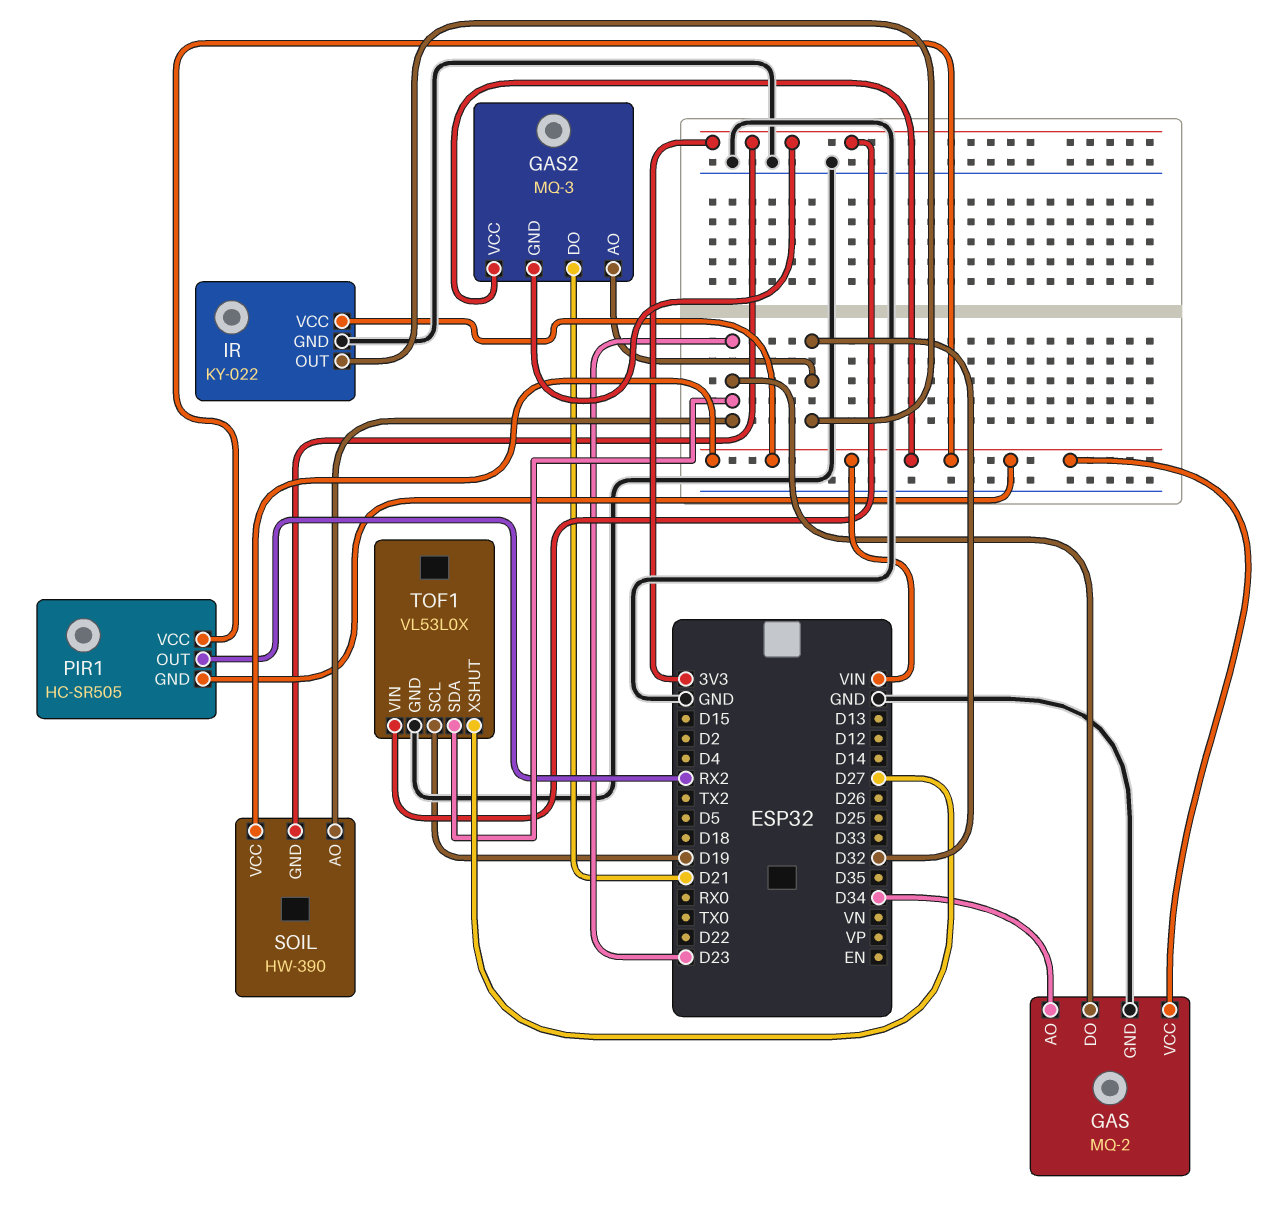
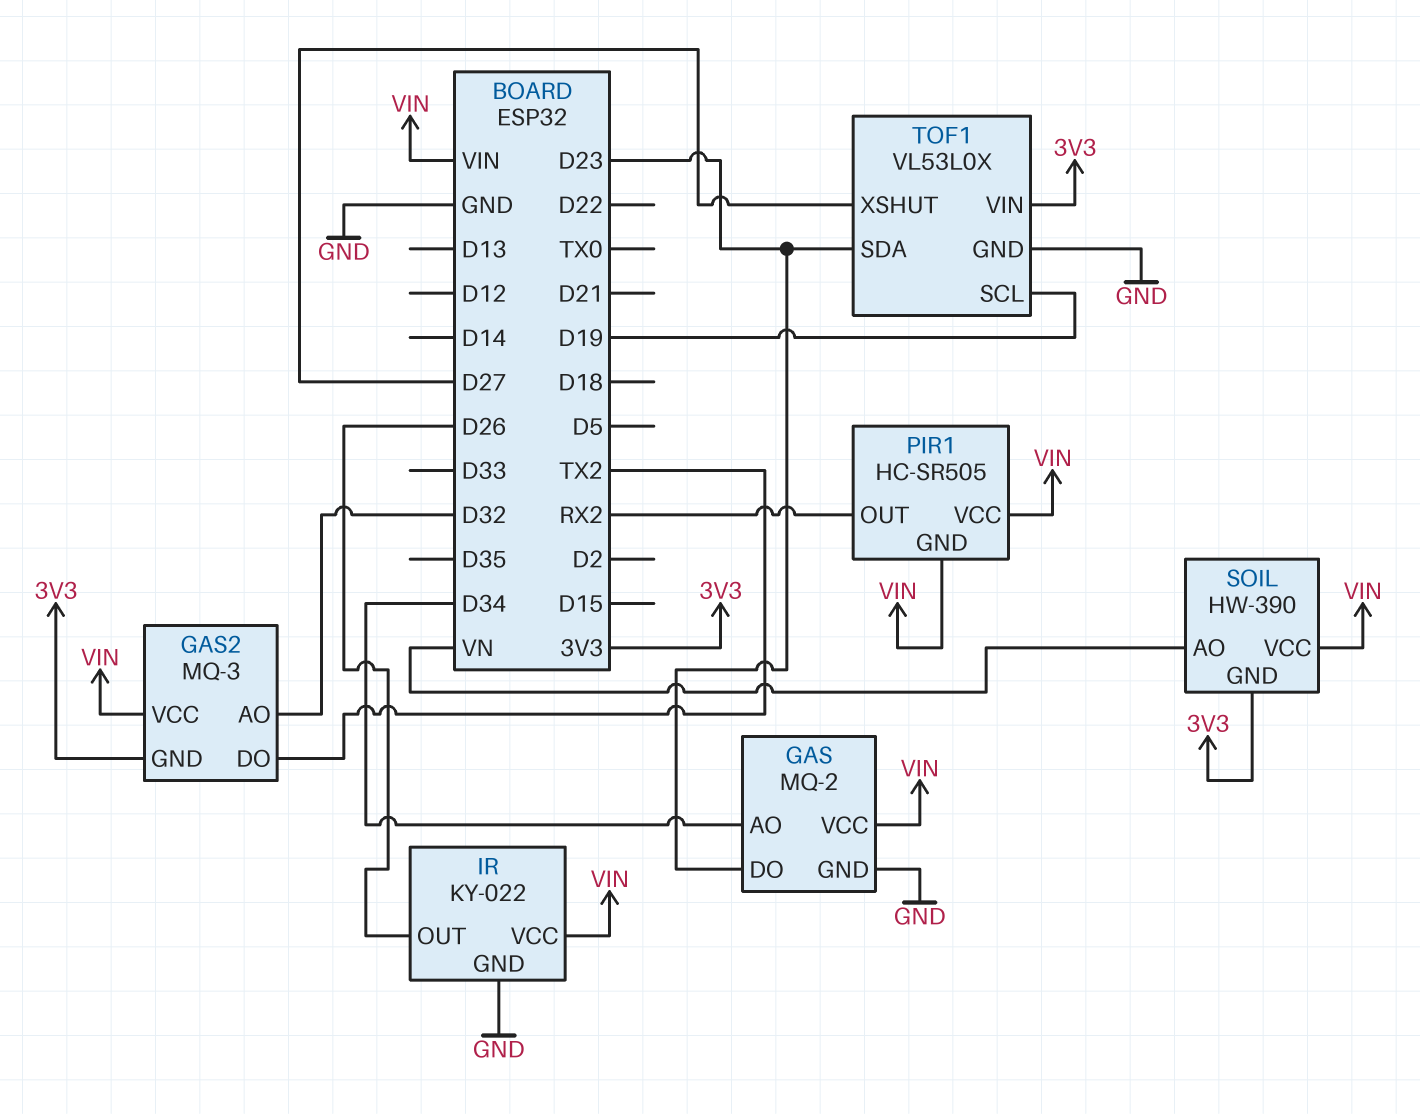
GAS2 pin DO: D21 -> TX2
IR pin OUT: D32 -> D26
SOIL pin AO: D23 -> VN

